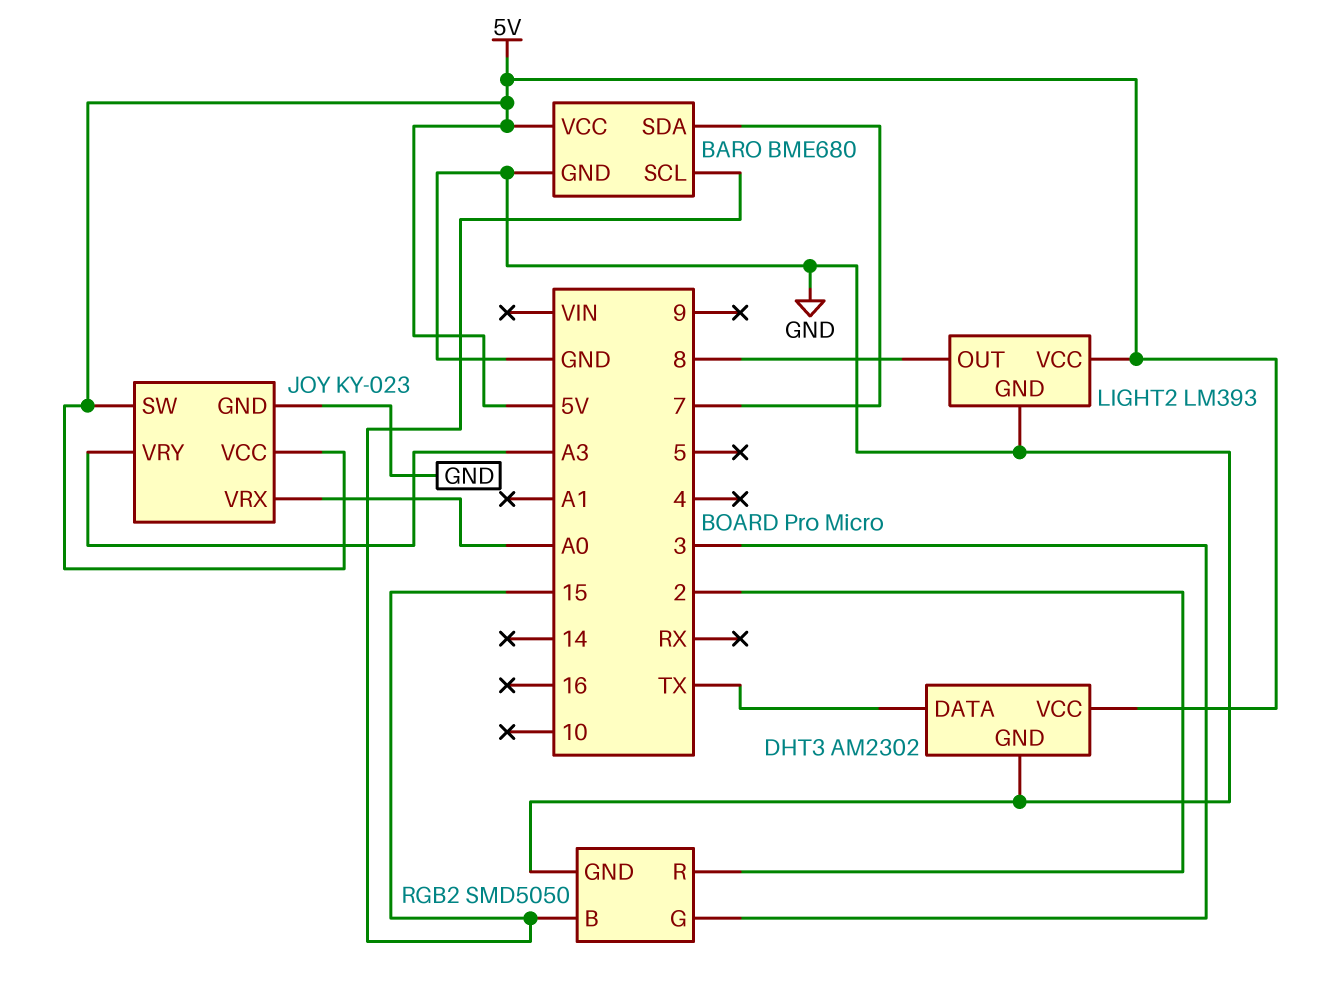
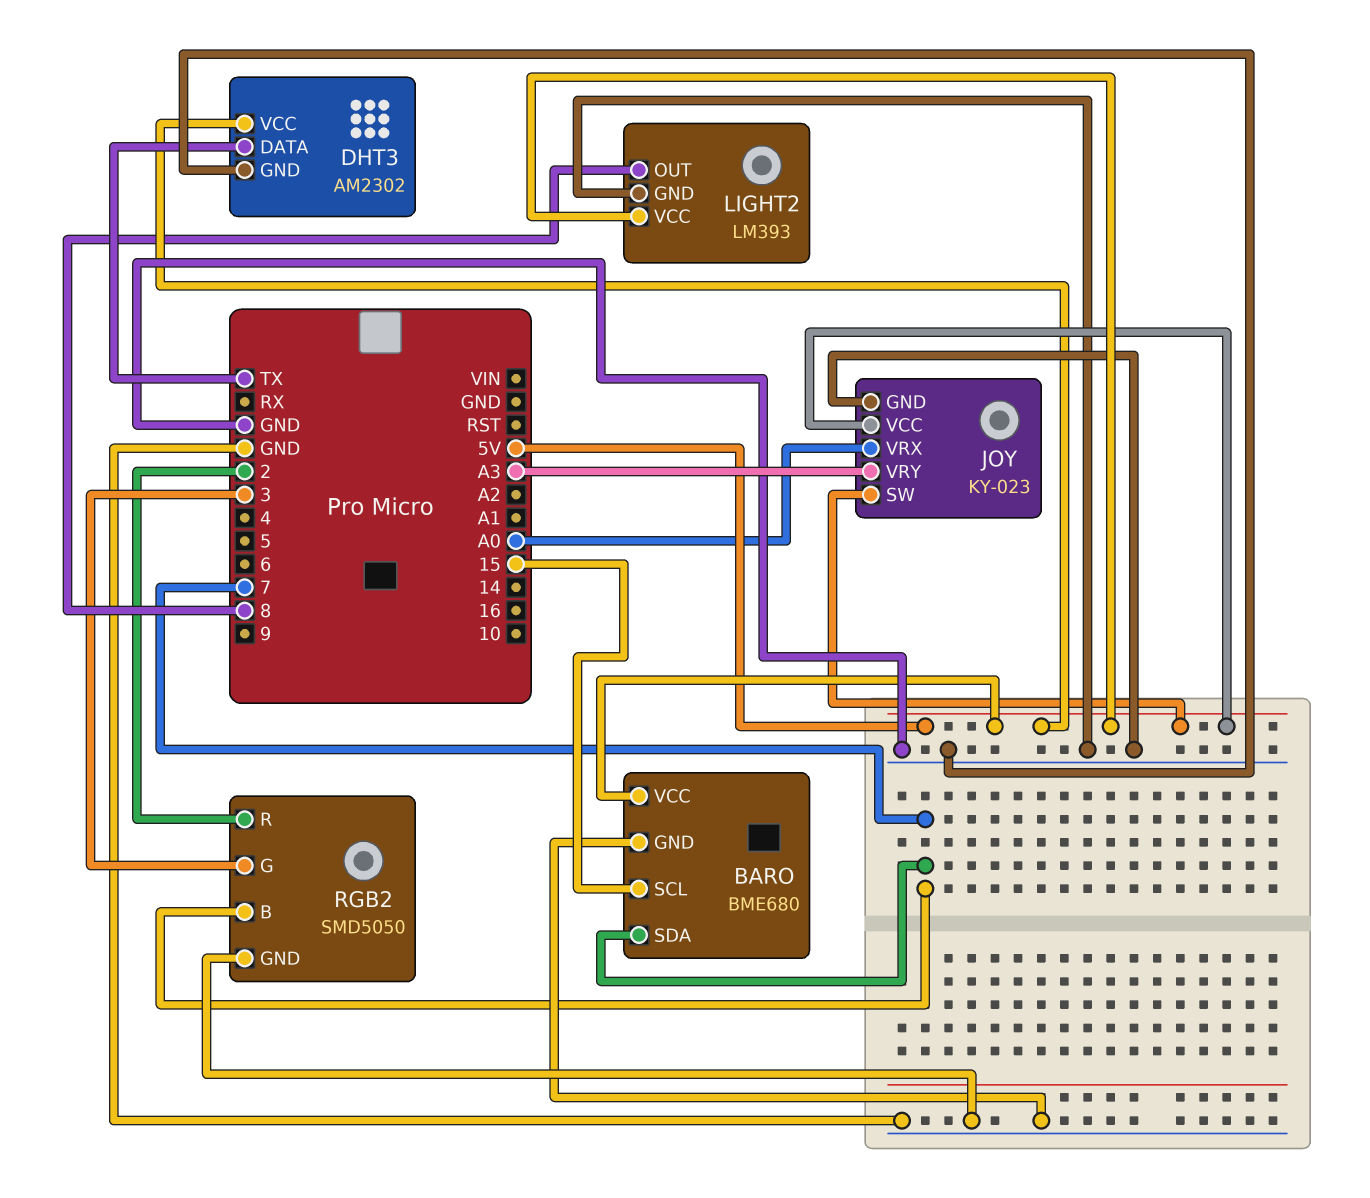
RGB2 pin B: 15 -> 7

